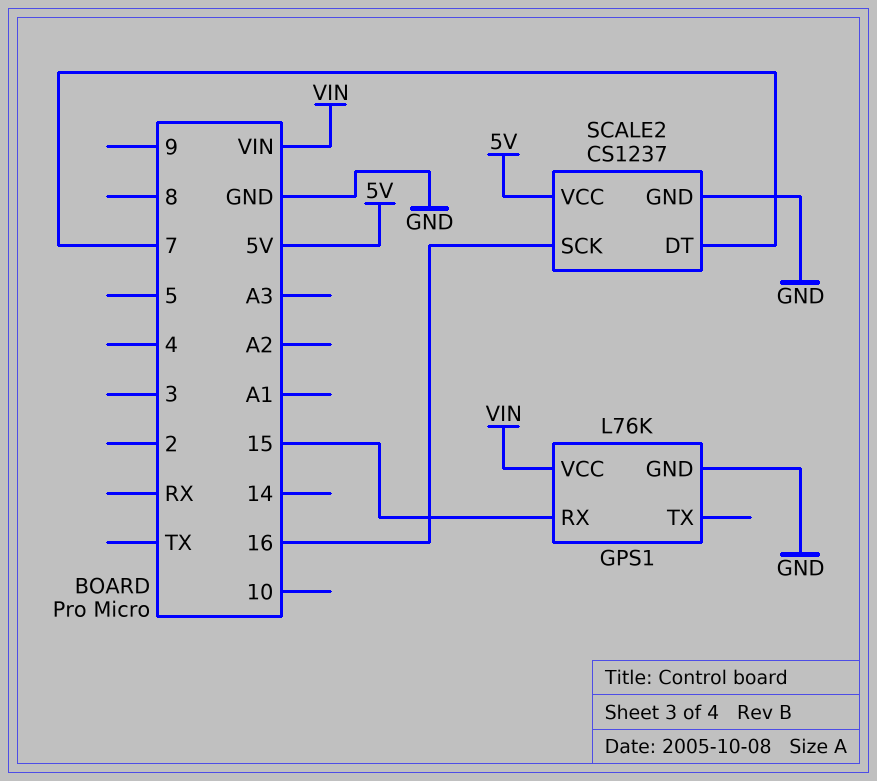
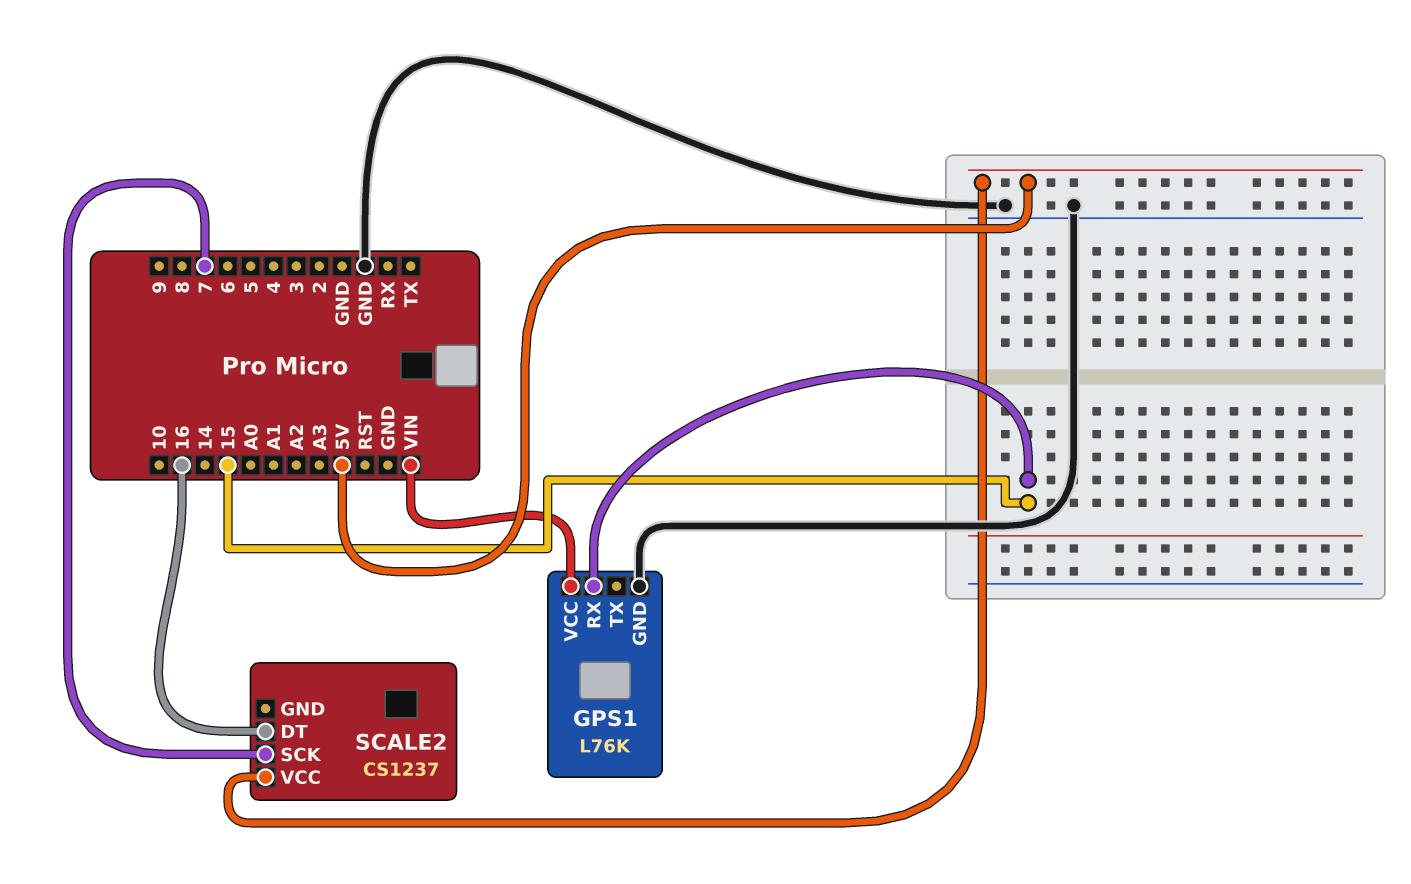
SCALE2 pin DT: 7 -> 16
SCALE2 pin GND: GND -> none
SCALE2 pin SCK: 16 -> 7

